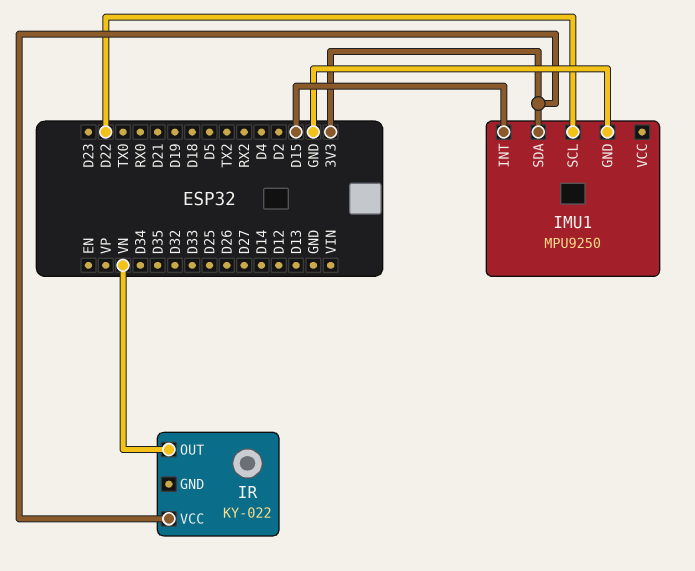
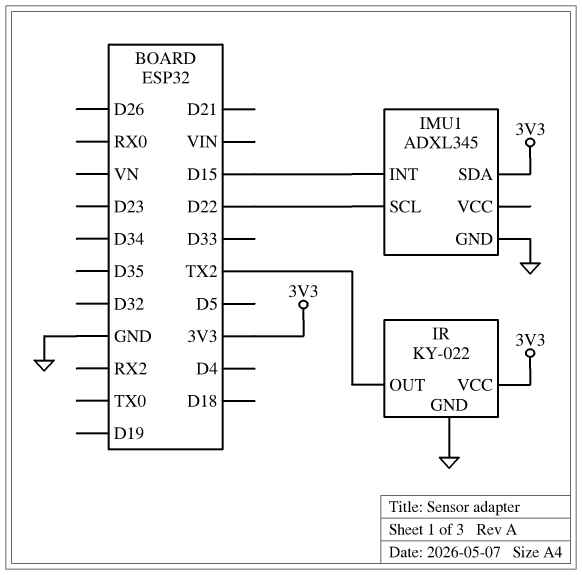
IMU1: MPU9250 -> ADXL345
IR pin GND: none -> GND
IR pin OUT: VN -> TX2

